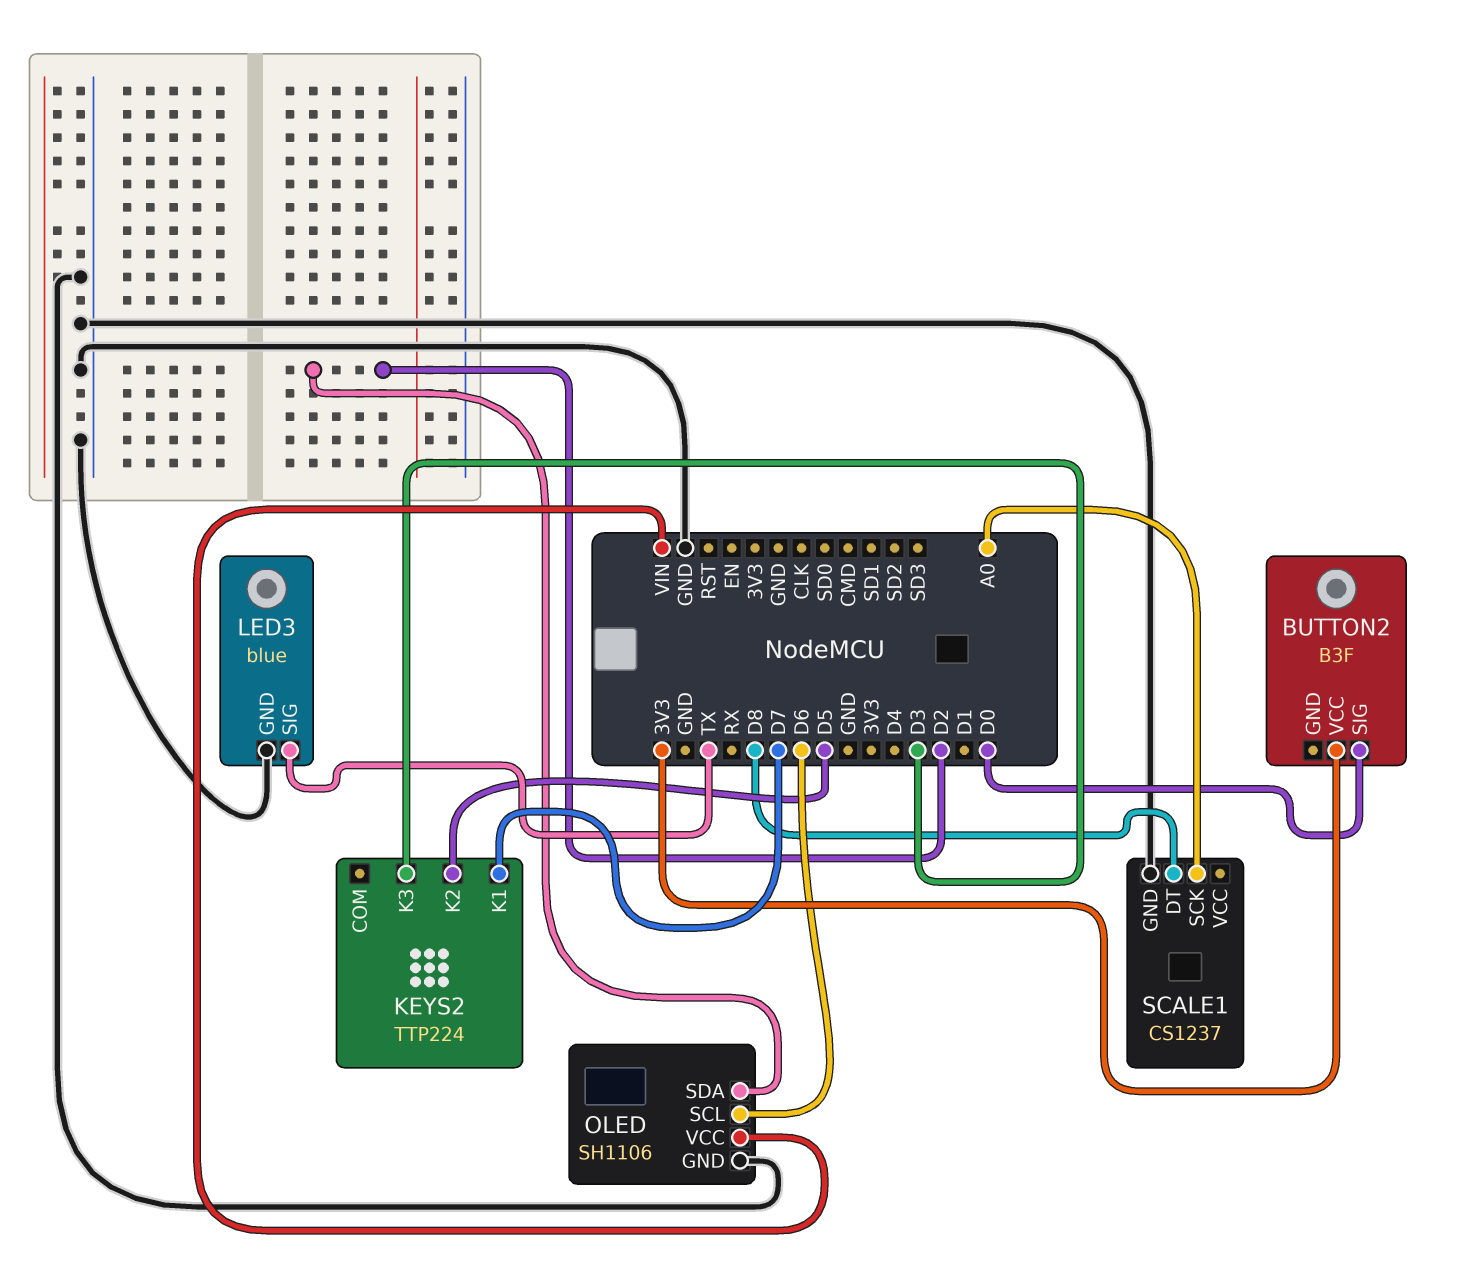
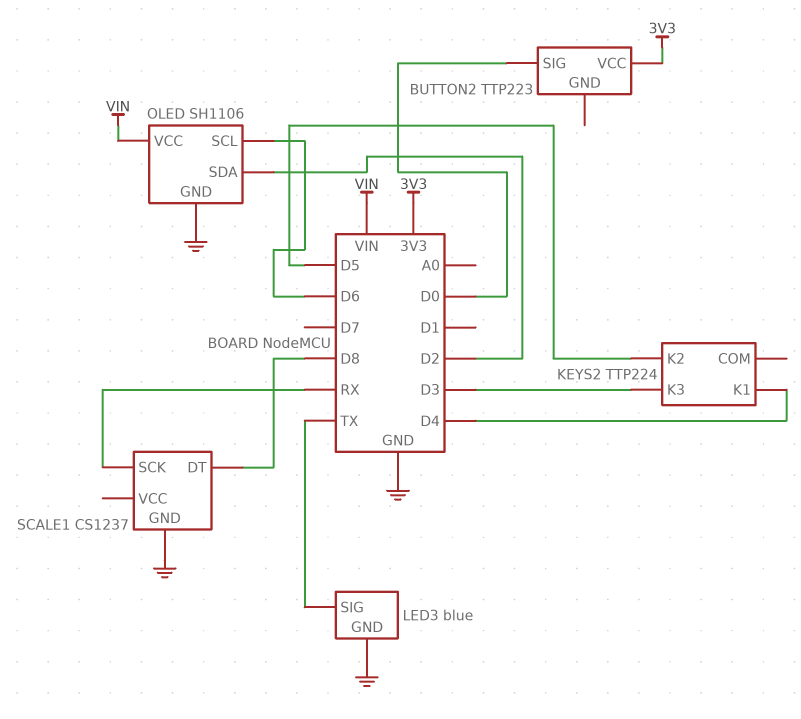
BUTTON2: B3F -> TTP223
KEYS2 pin K1: D7 -> D4
SCALE1 pin SCK: A0 -> RX

